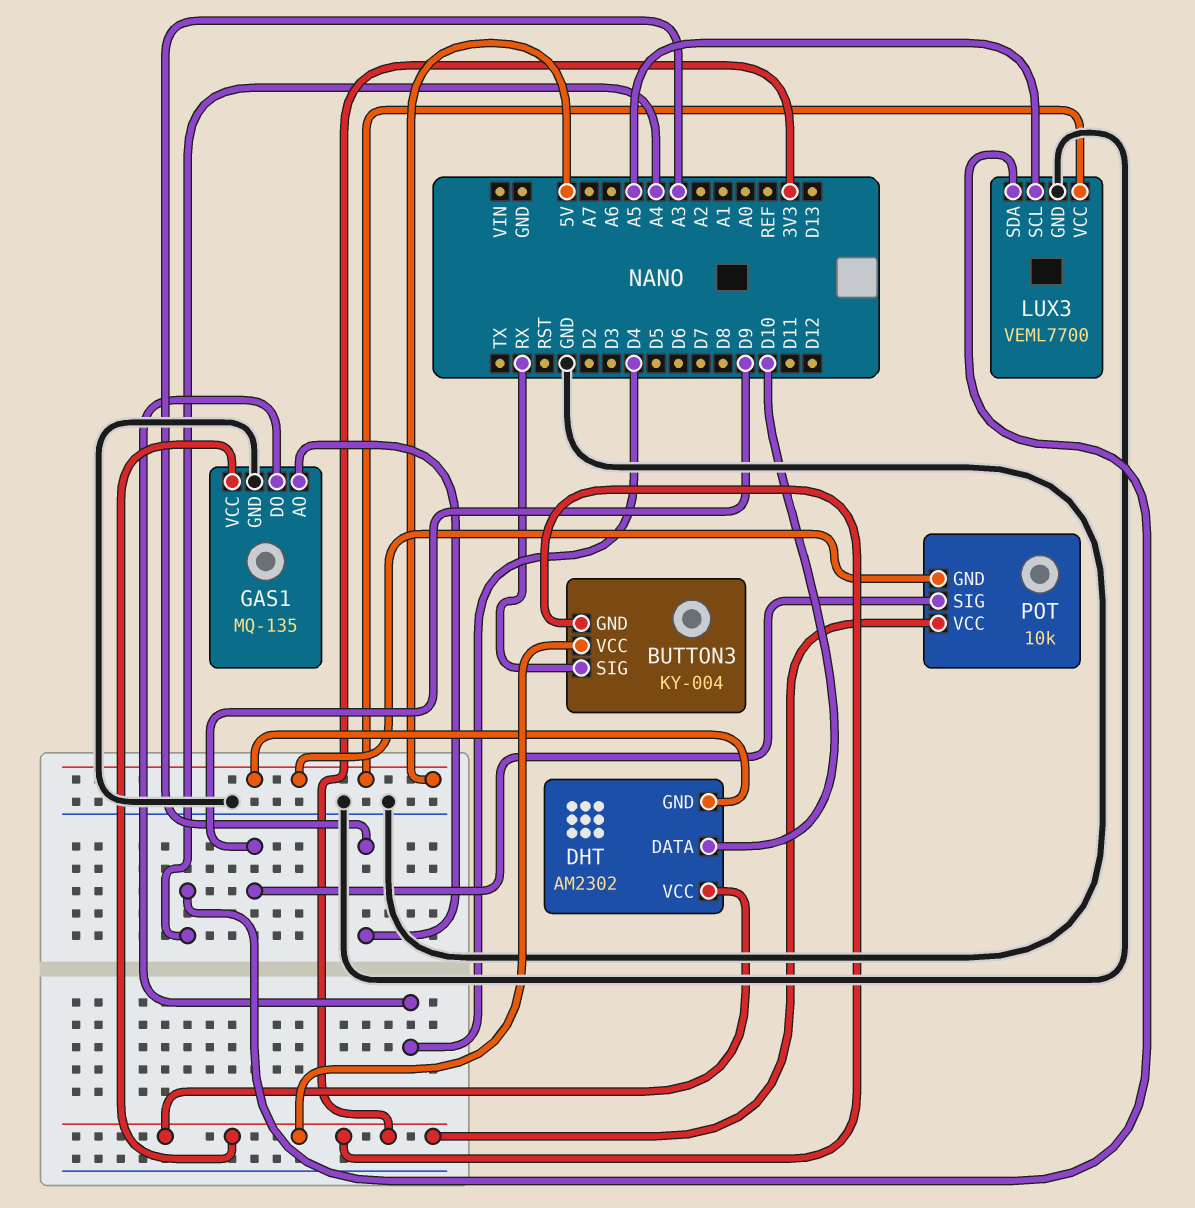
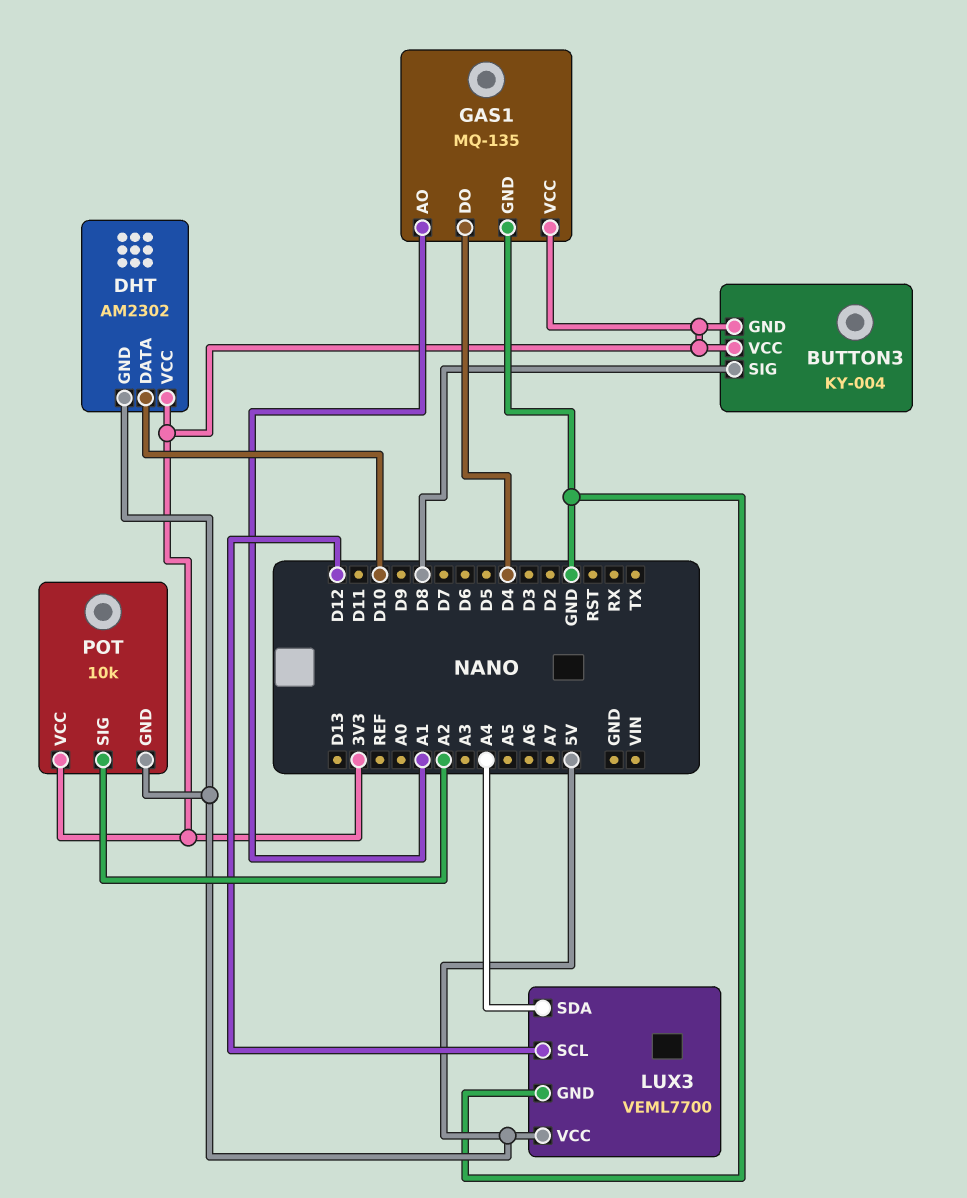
BUTTON3 pin SIG: RX -> D8
GAS1 pin AO: A3 -> A1
LUX3 pin SCL: A5 -> D12
POT pin SIG: D9 -> A2

